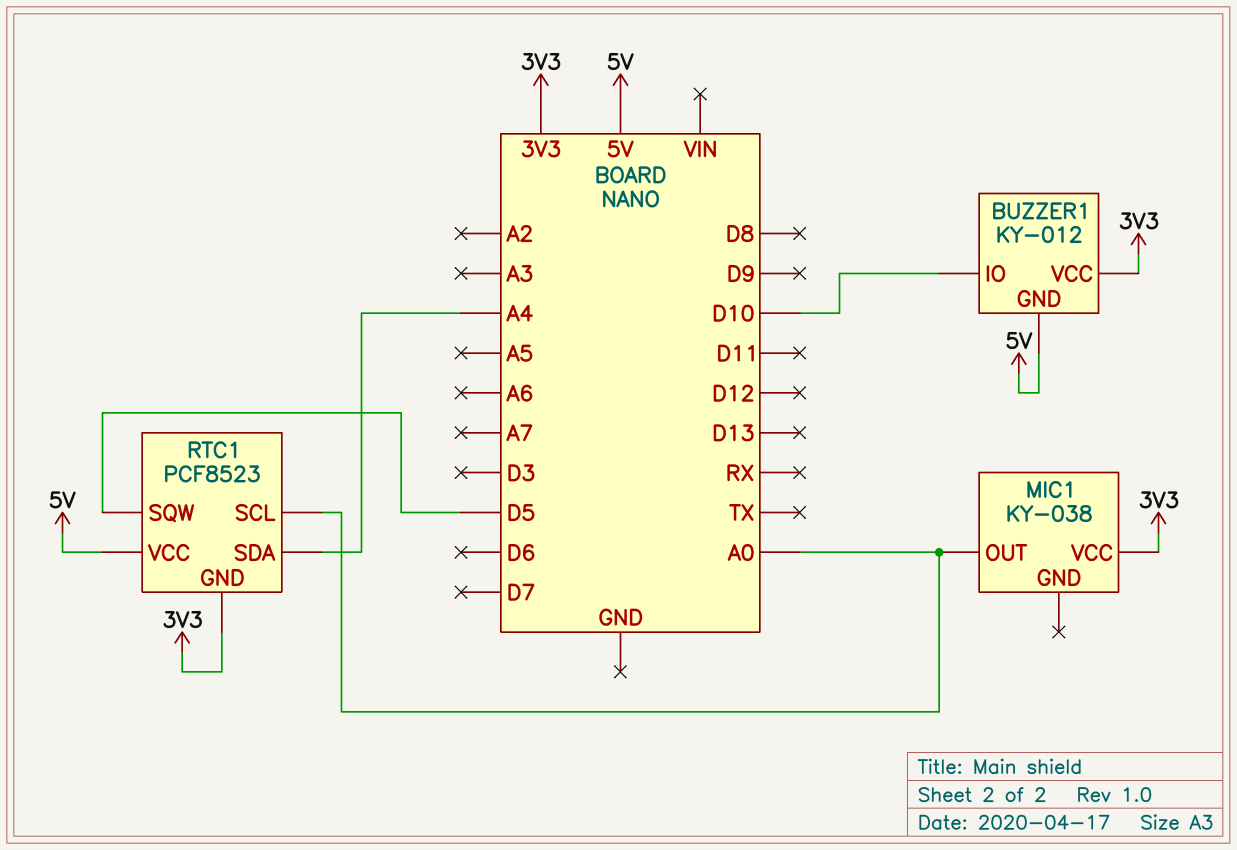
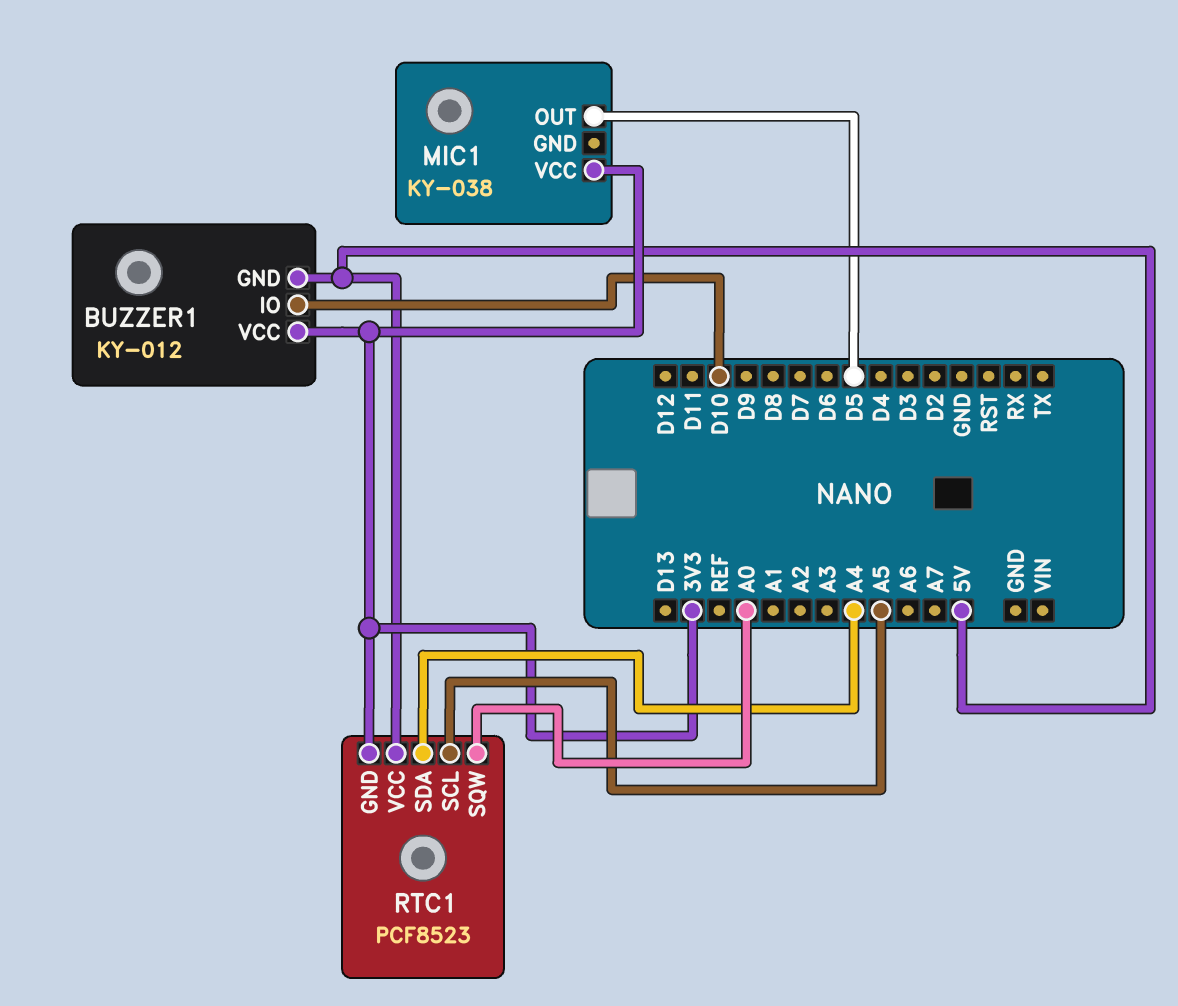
MIC1 pin OUT: A0 -> D5
RTC1 pin SCL: A0 -> A5
RTC1 pin SQW: D5 -> A0

